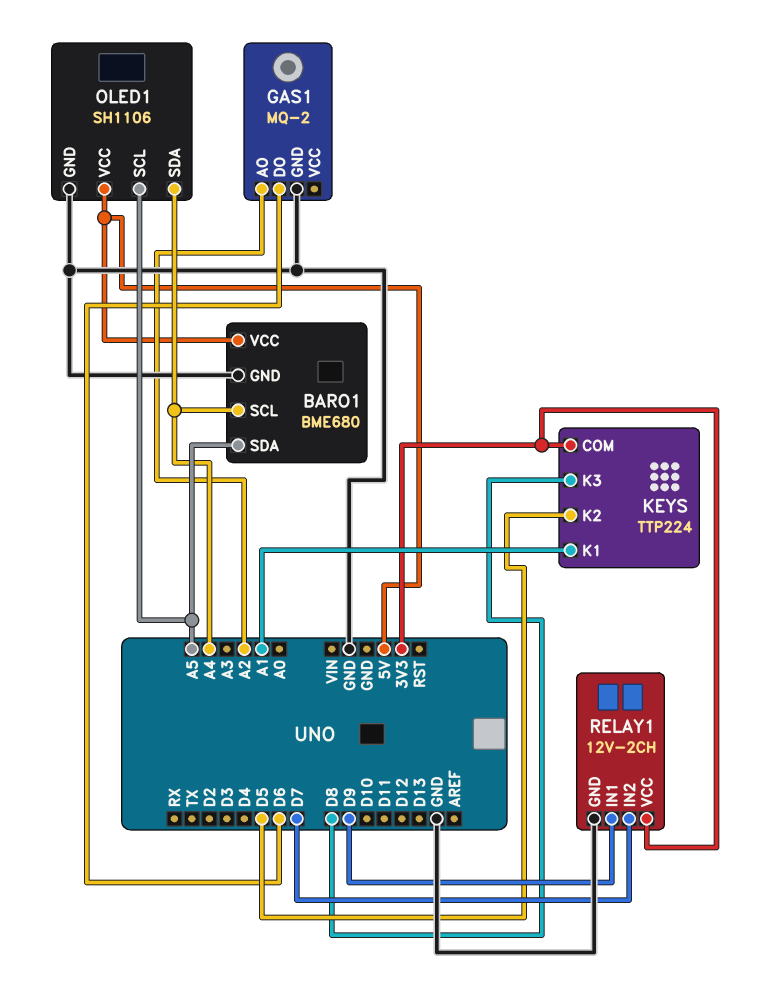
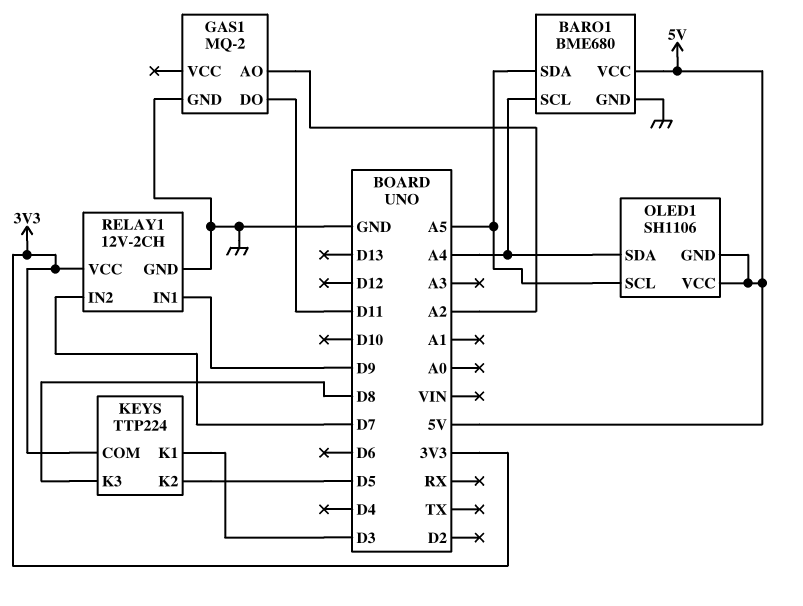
GAS1 pin DO: D6 -> D11
KEYS pin K1: A1 -> D3
OLED1 pin GND: GND -> 5V

